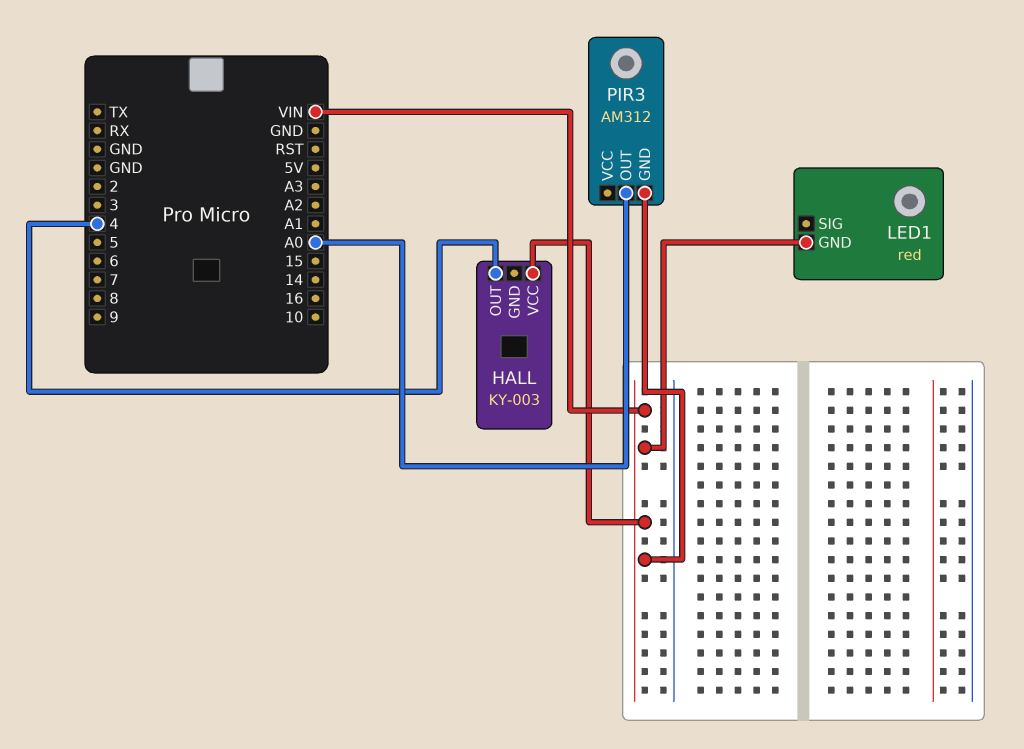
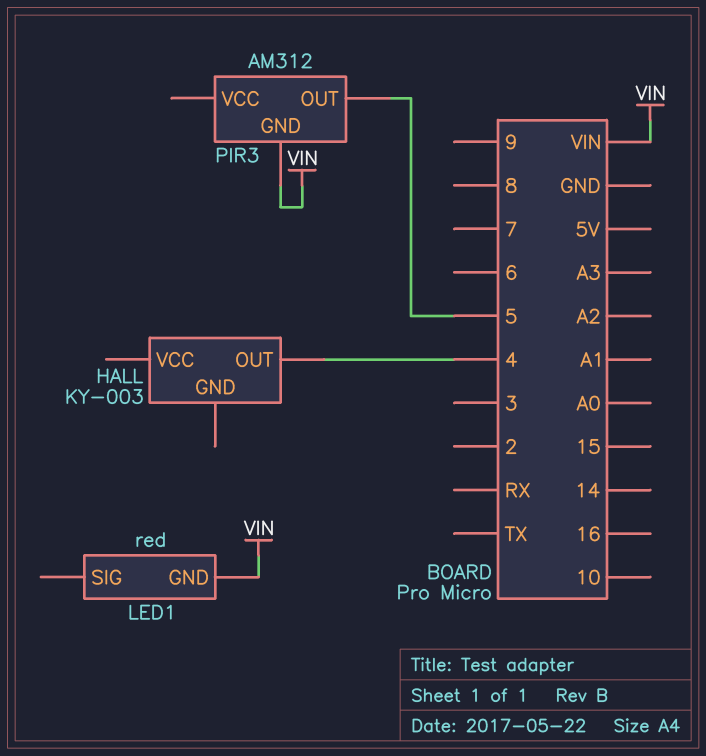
HALL pin VCC: VIN -> none
PIR3 pin OUT: A0 -> 5

